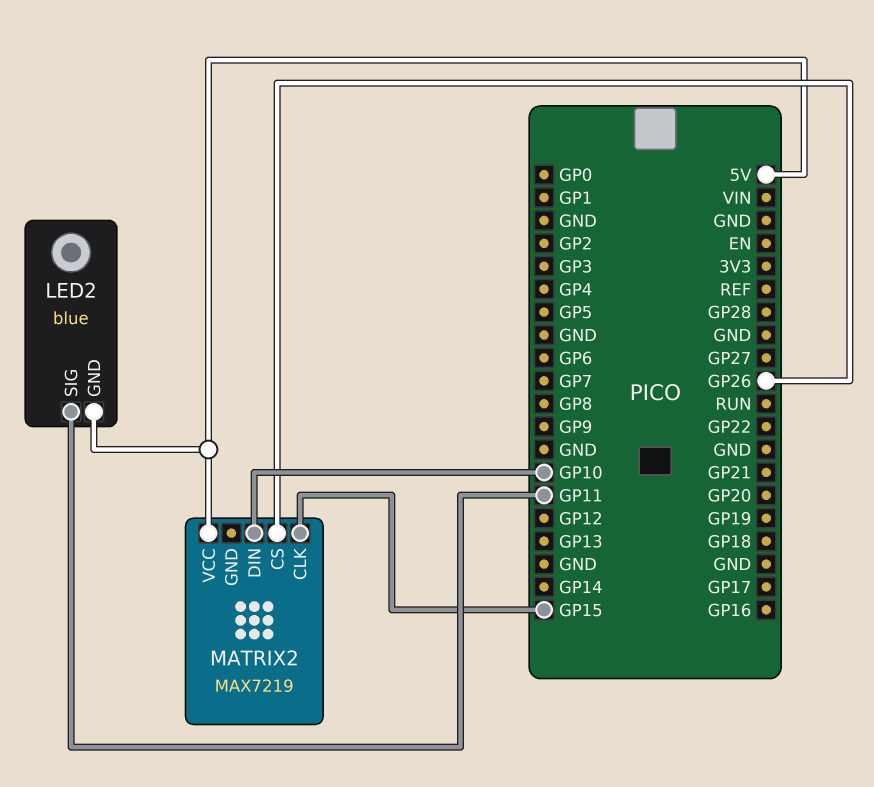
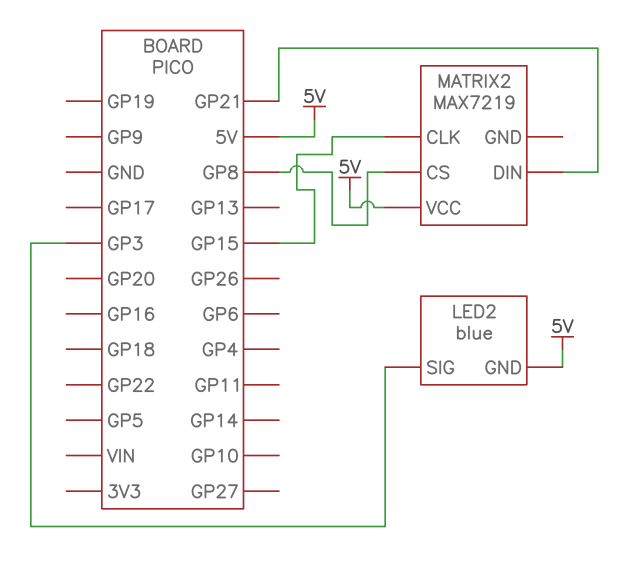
LED2 pin SIG: GP11 -> GP3
MATRIX2 pin CS: GP26 -> GP8
MATRIX2 pin DIN: GP10 -> GP21

